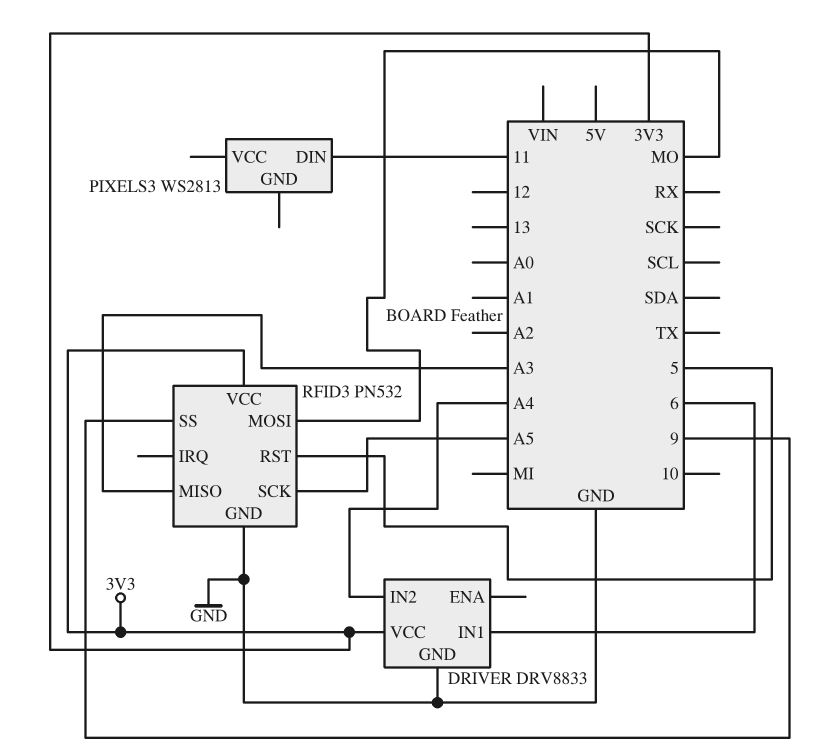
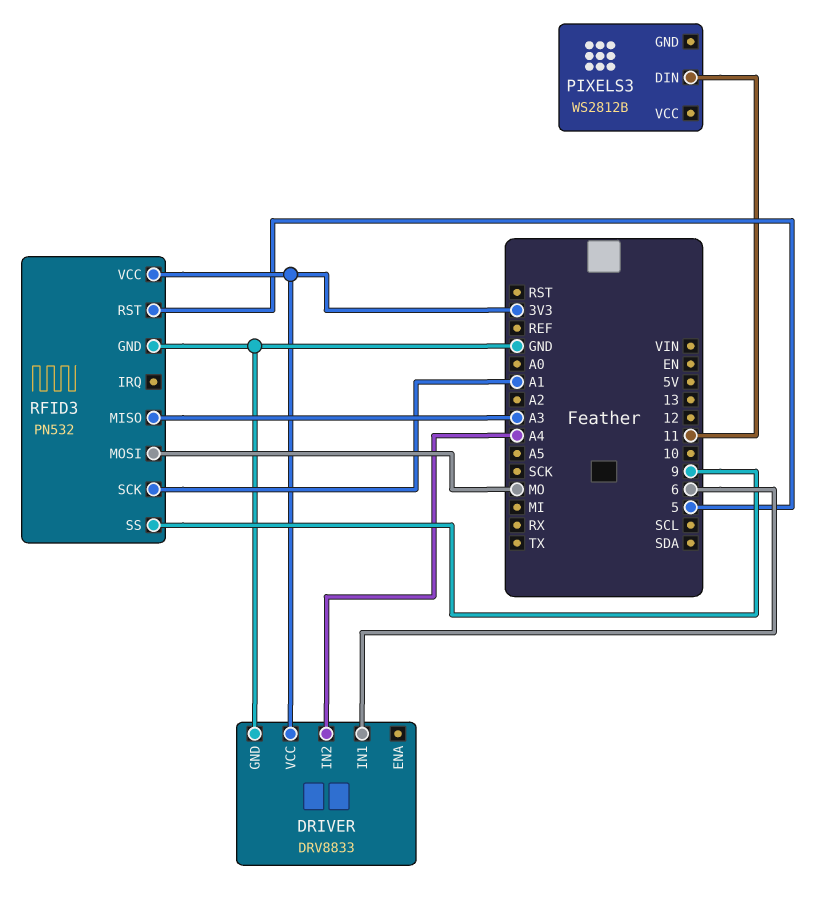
PIXELS3: WS2813 -> WS2812B
RFID3 pin SCK: A5 -> A1

